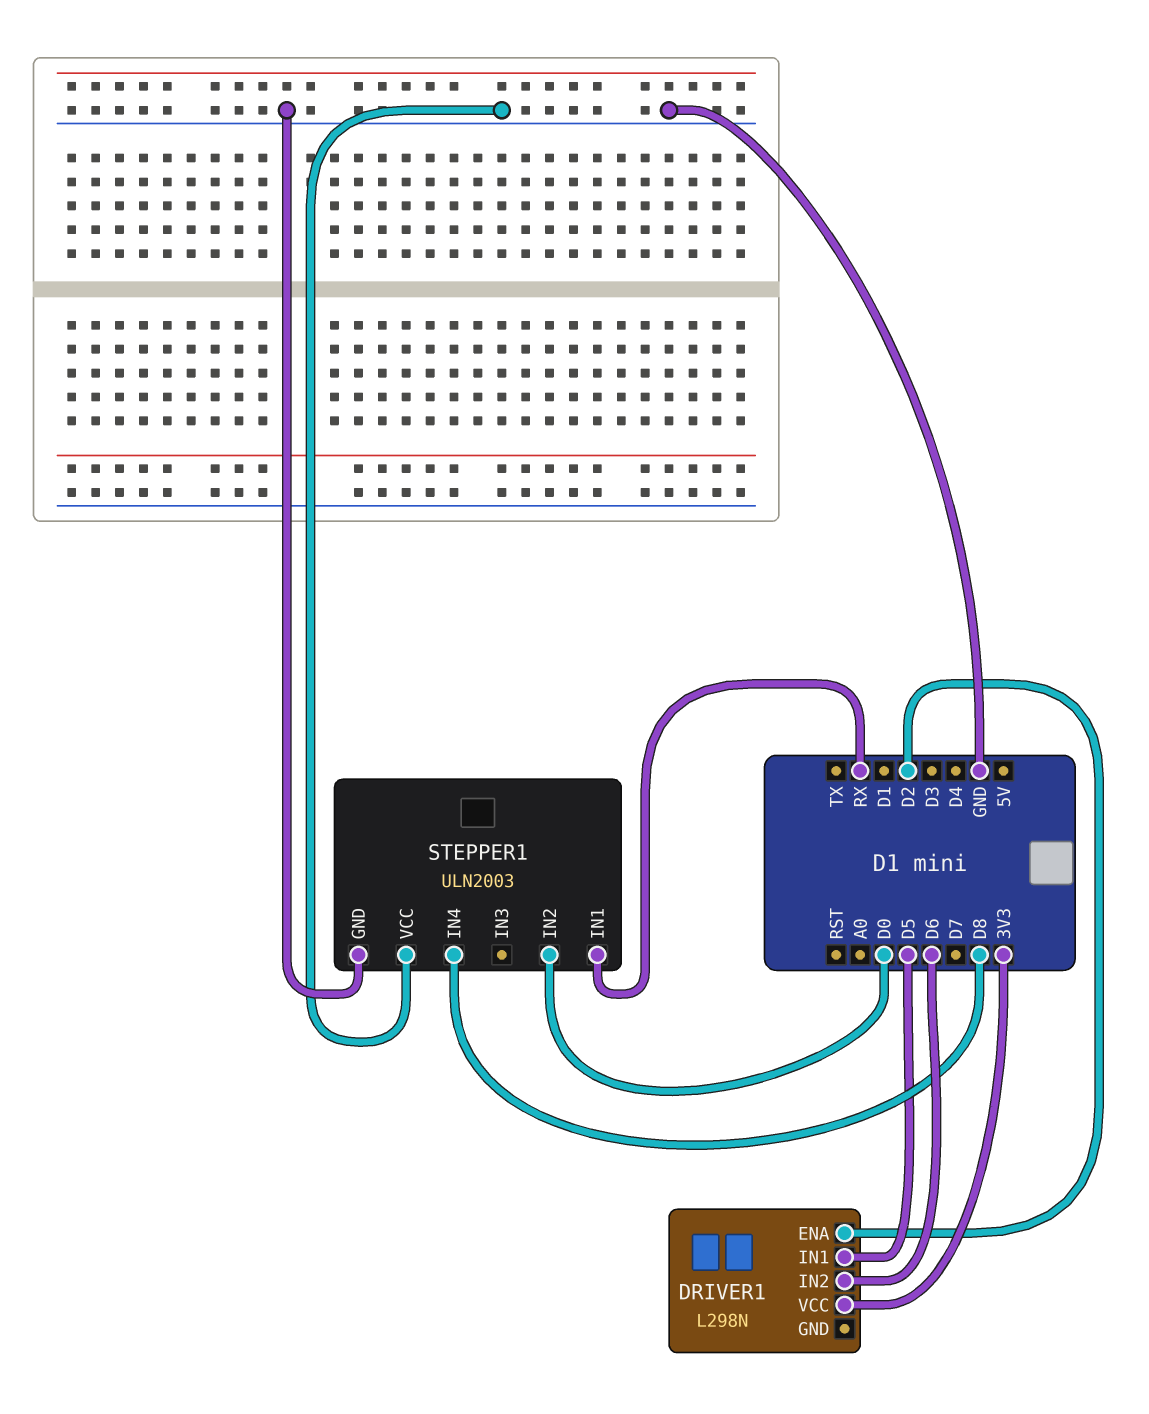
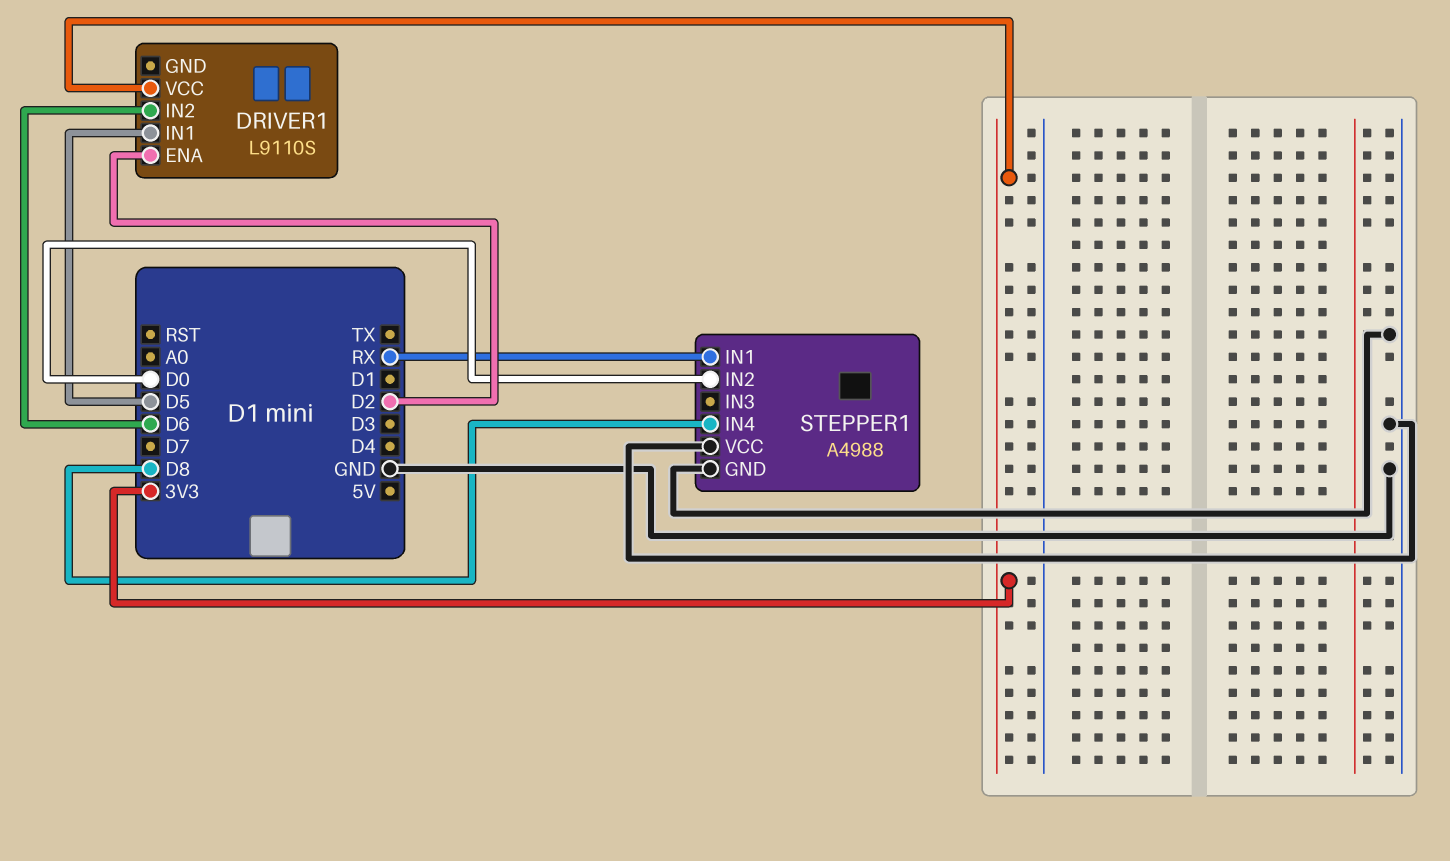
DRIVER1: L298N -> L9110S
STEPPER1: ULN2003 -> A4988

